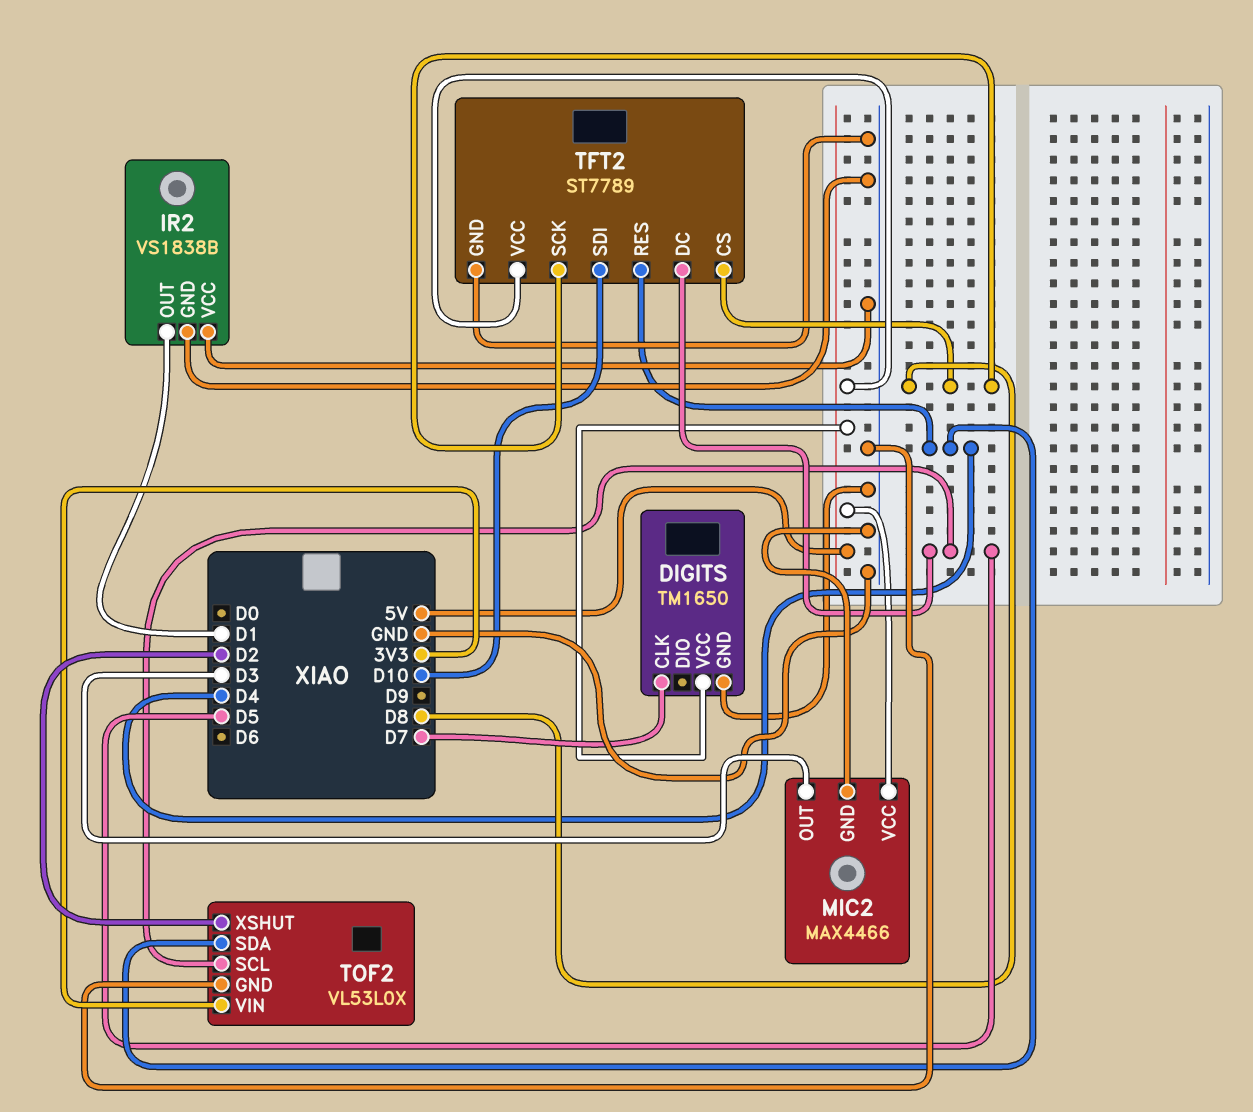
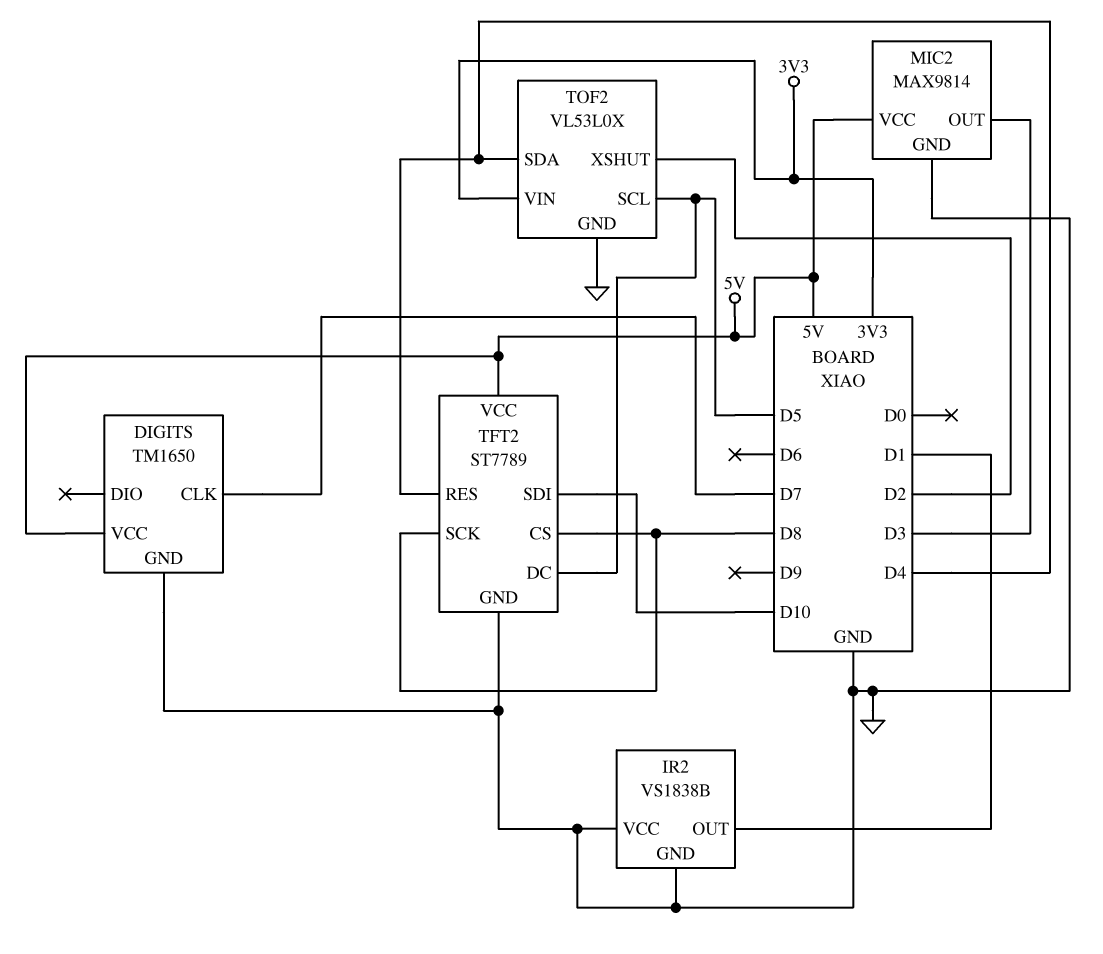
MIC2: MAX4466 -> MAX9814

